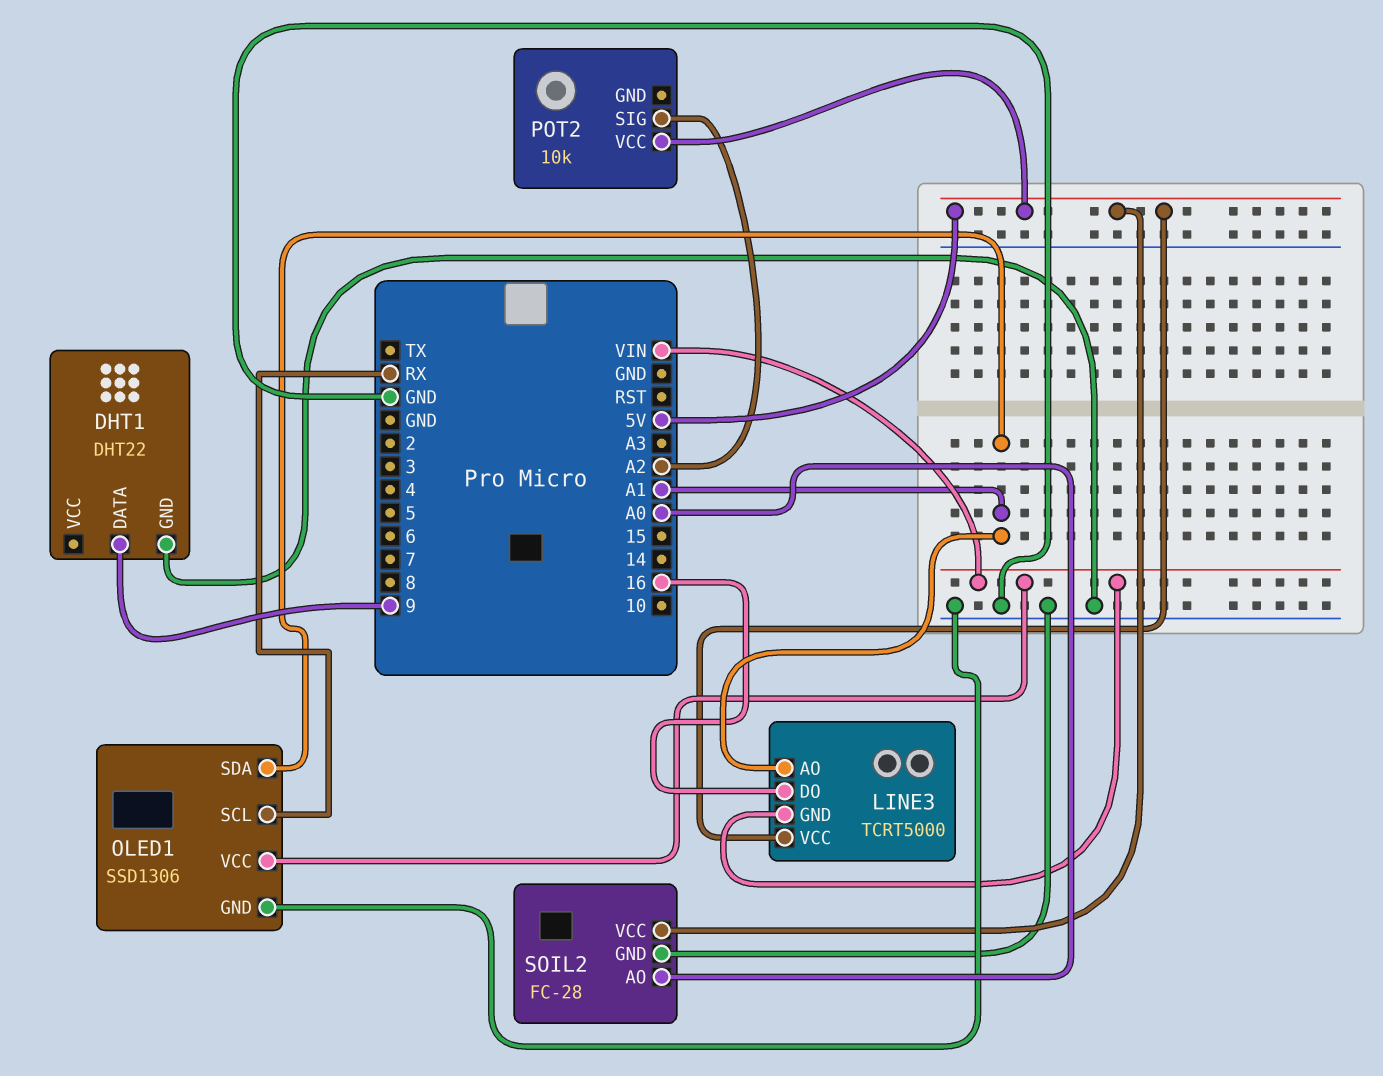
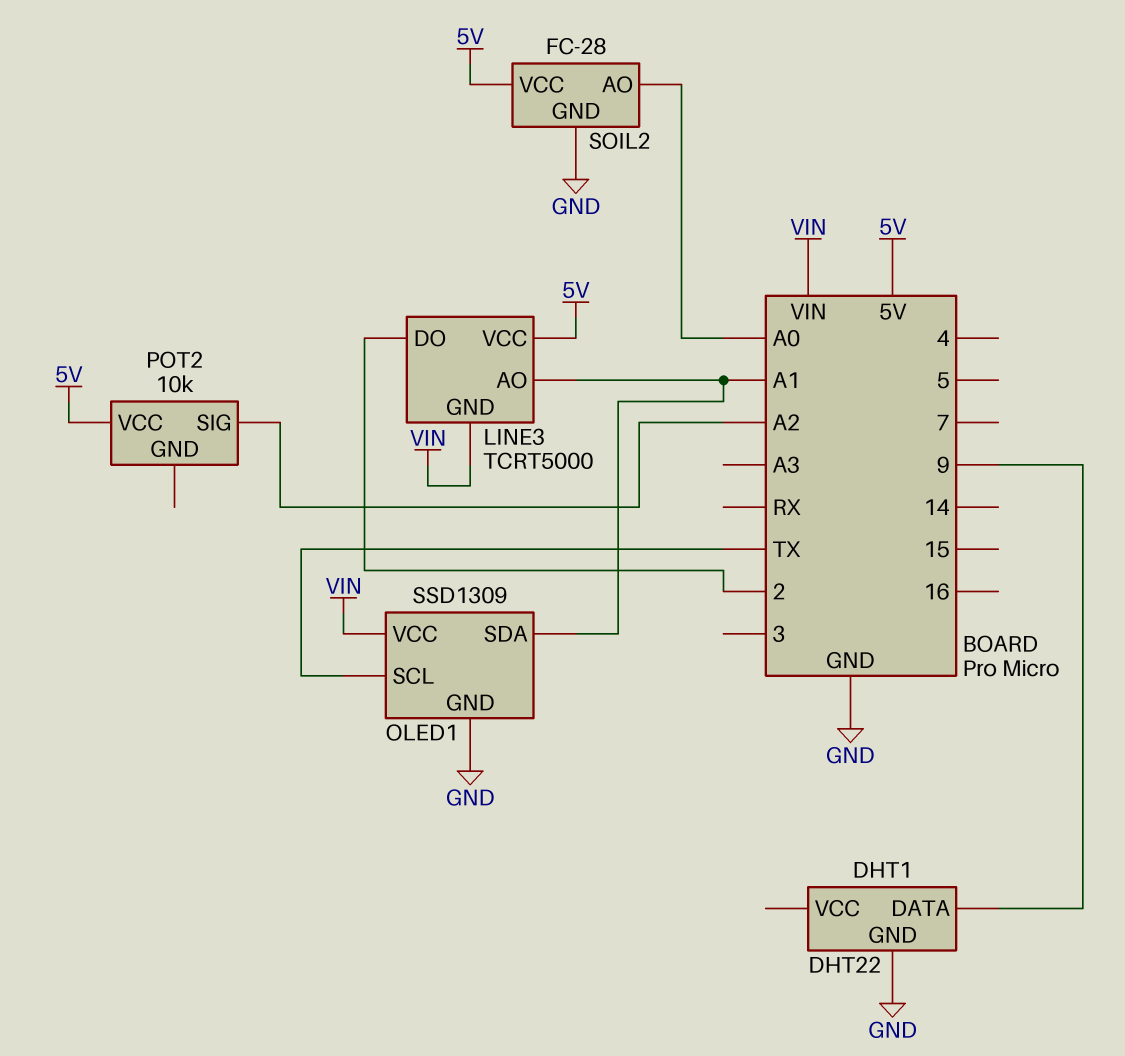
LINE3 pin DO: 16 -> 2
OLED1: SSD1306 -> SSD1309
OLED1 pin SCL: RX -> TX

